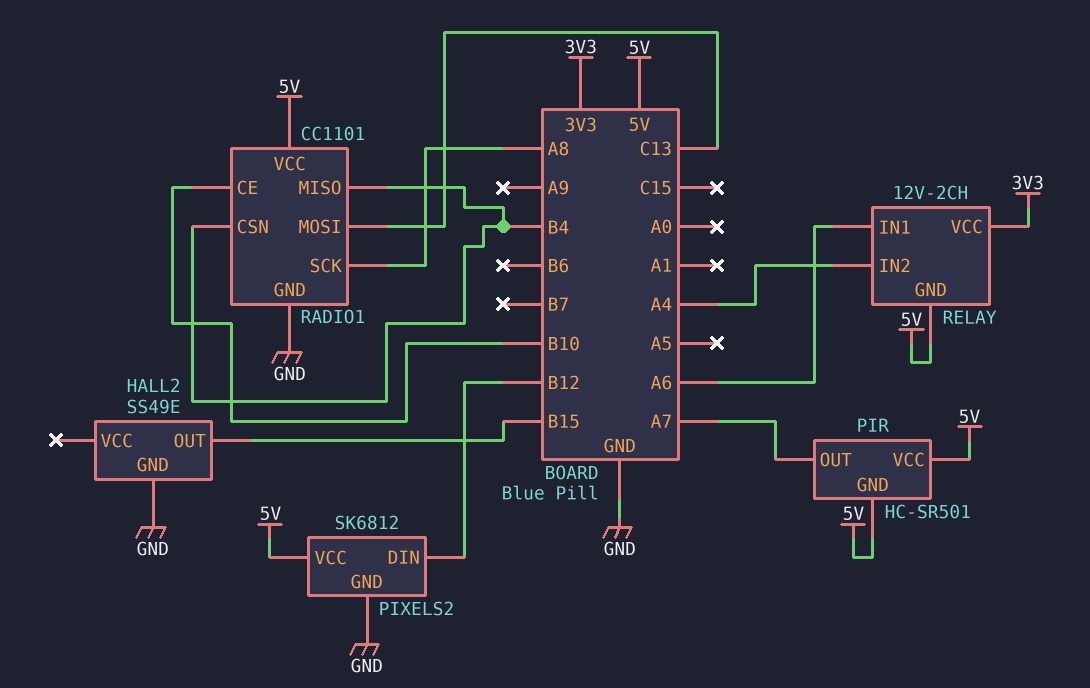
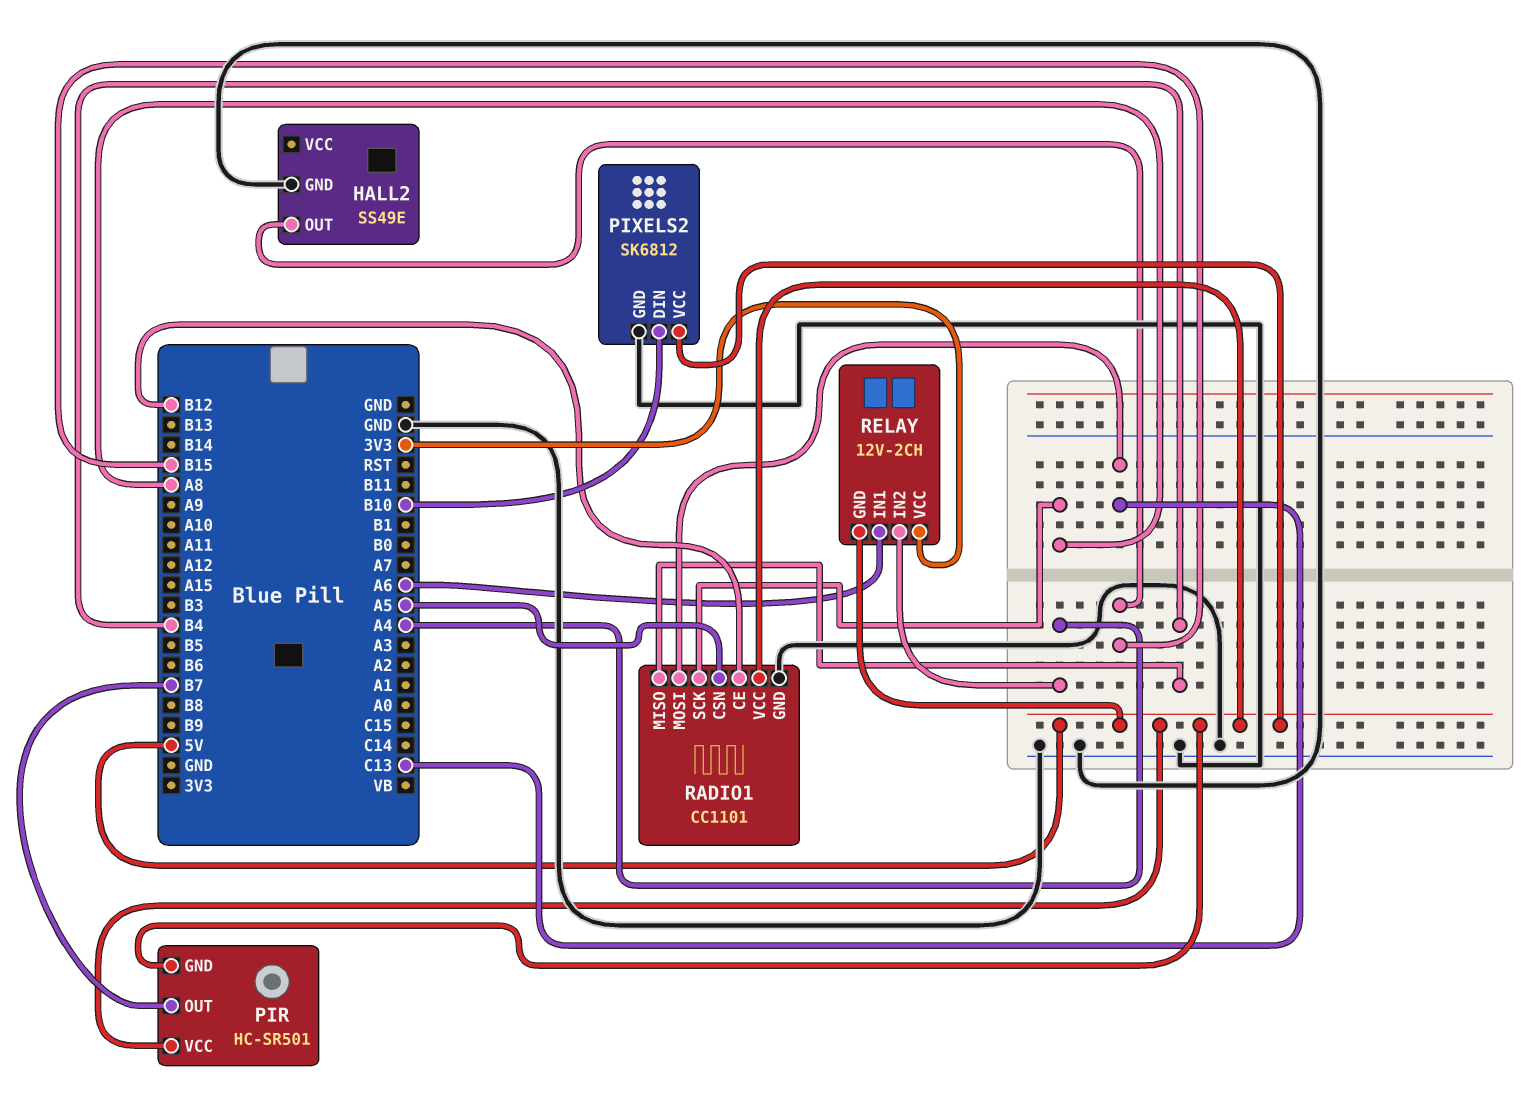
PIR pin OUT: A7 -> B7
PIXELS2 pin DIN: B12 -> B10
RADIO1 pin CE: B10 -> B12
RADIO1 pin CSN: B4 -> A5

